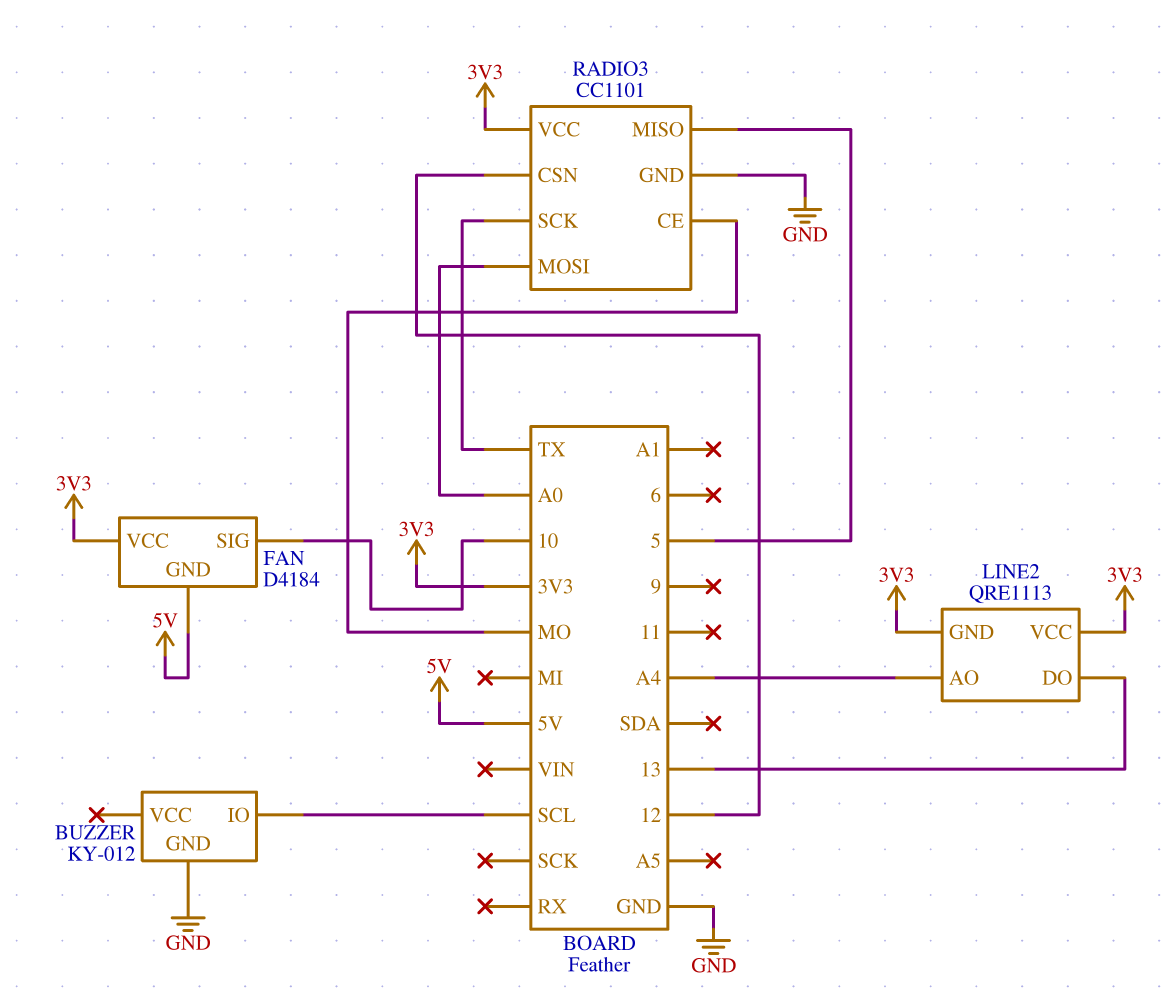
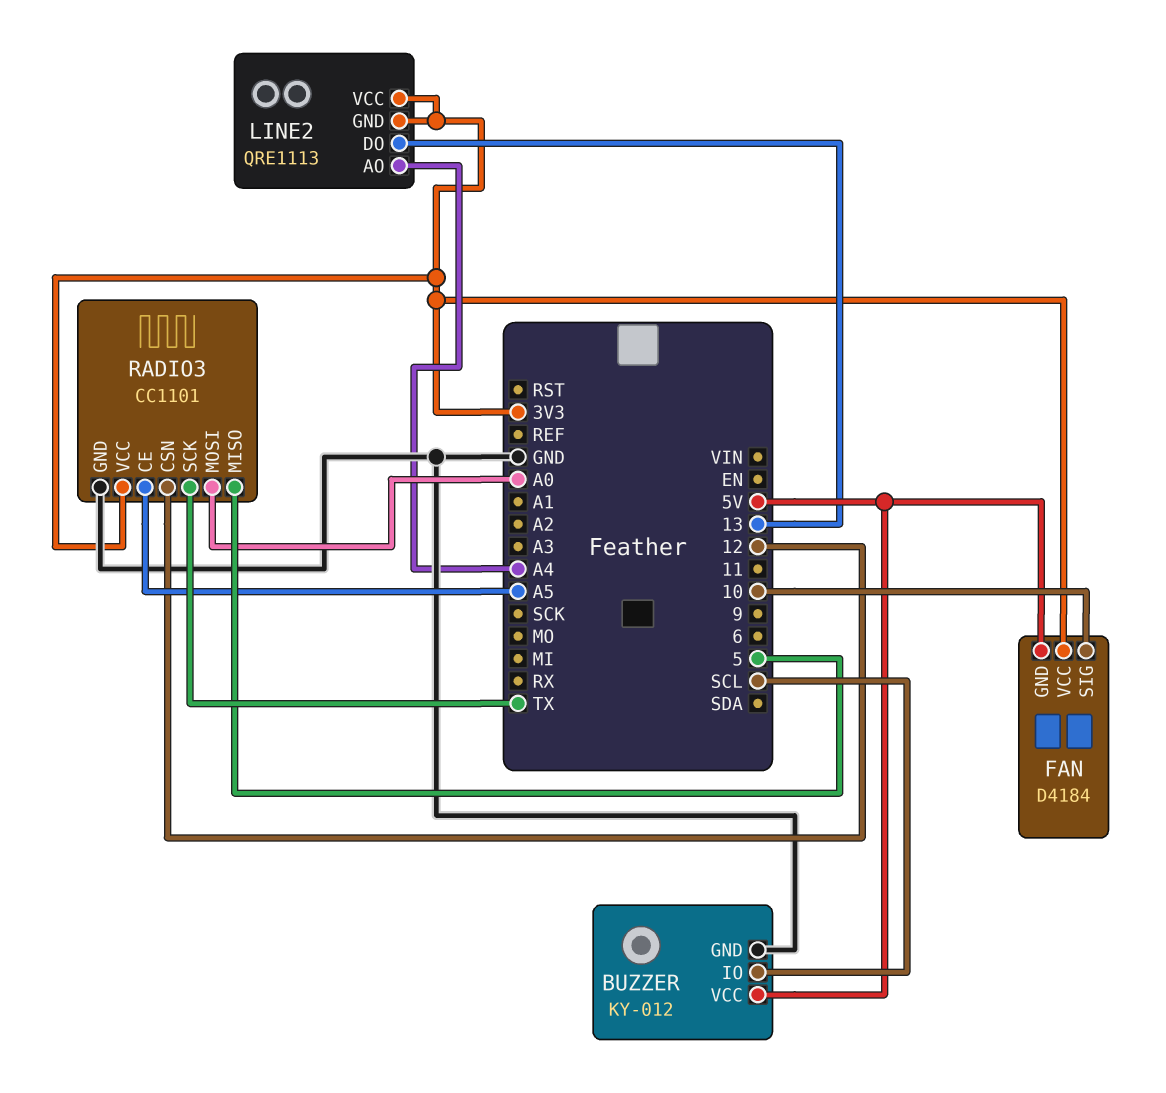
BUZZER pin VCC: none -> 5V
RADIO3 pin CE: MO -> A5

